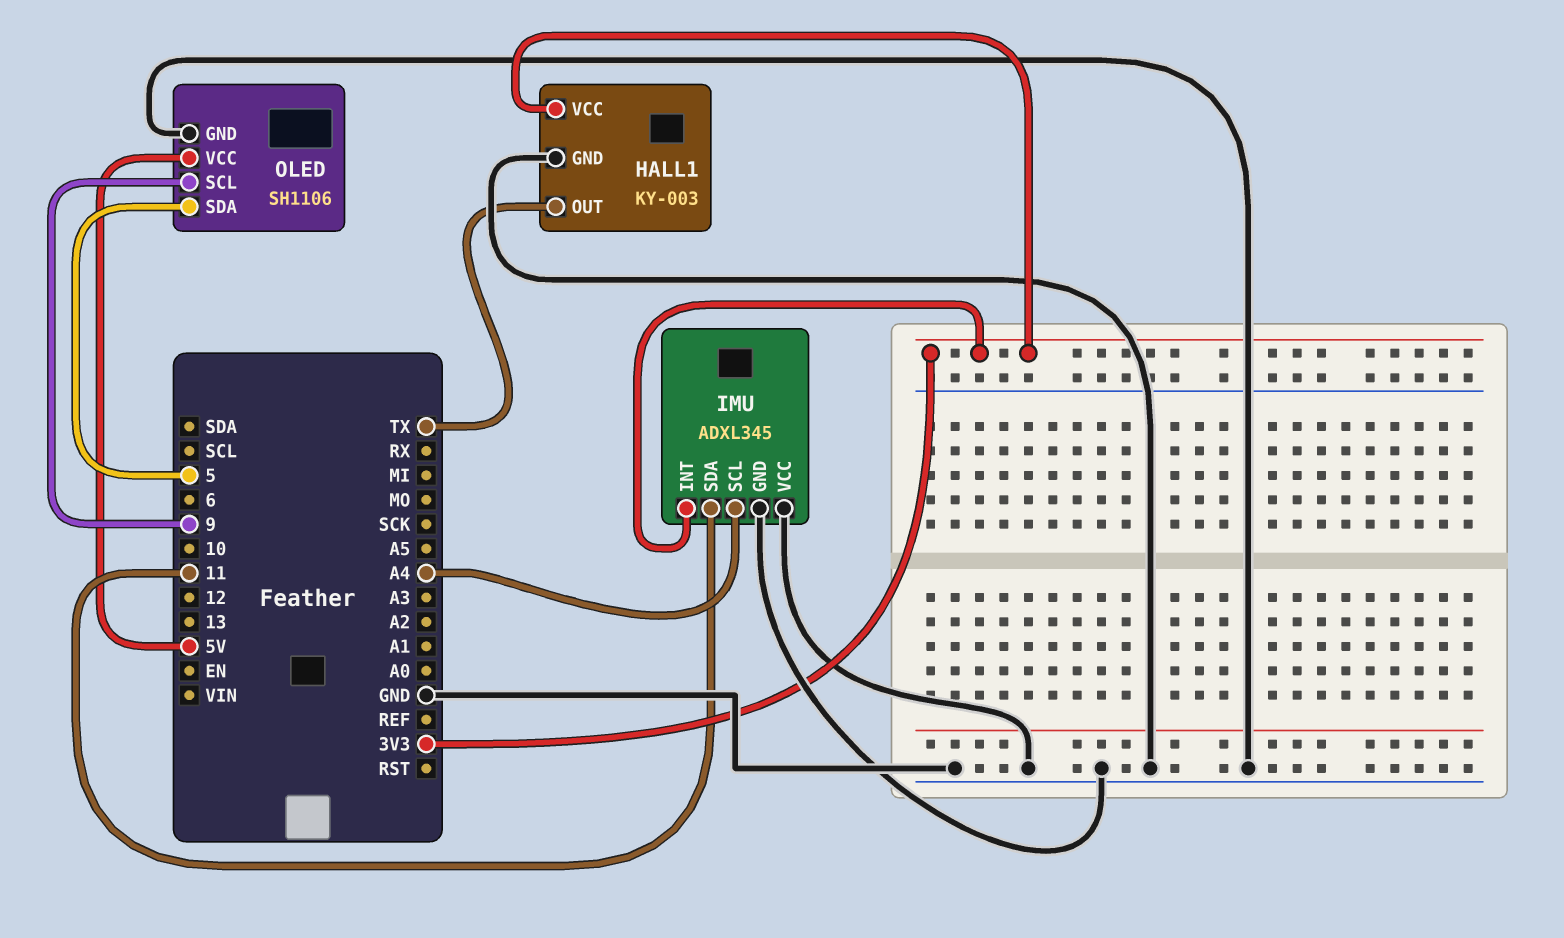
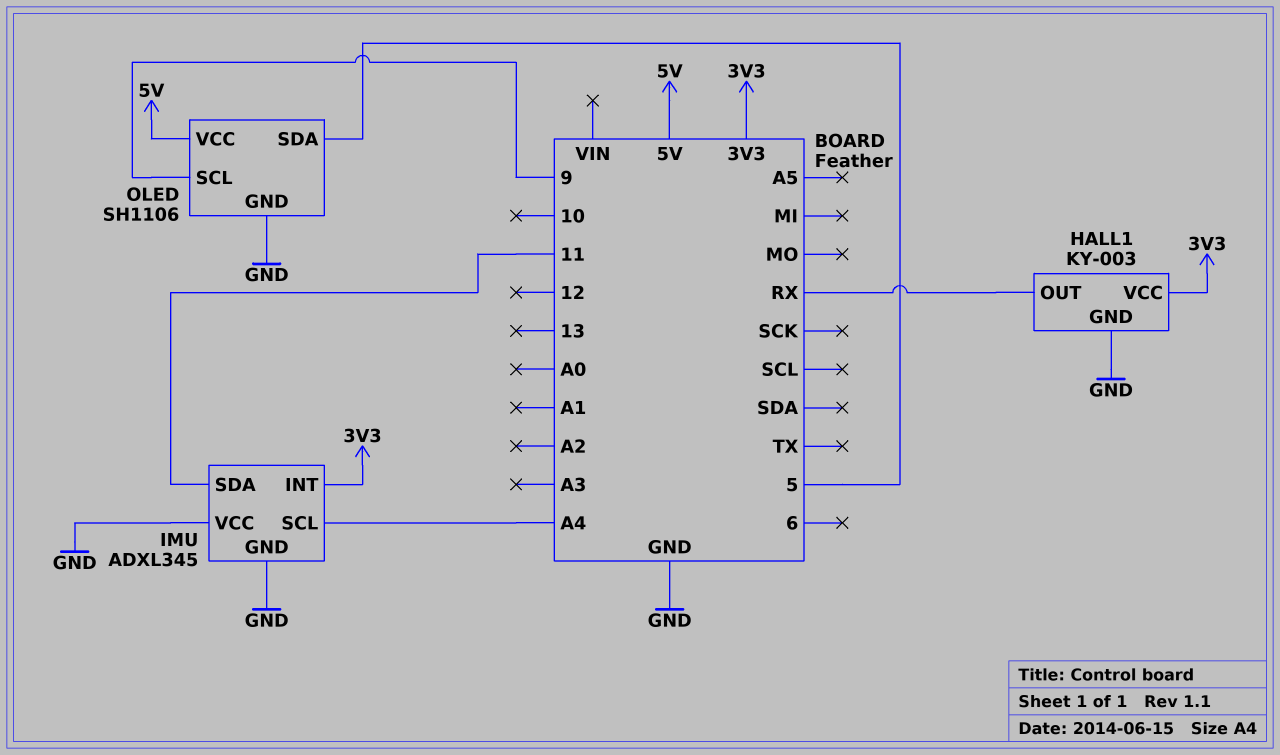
HALL1 pin OUT: TX -> RX

